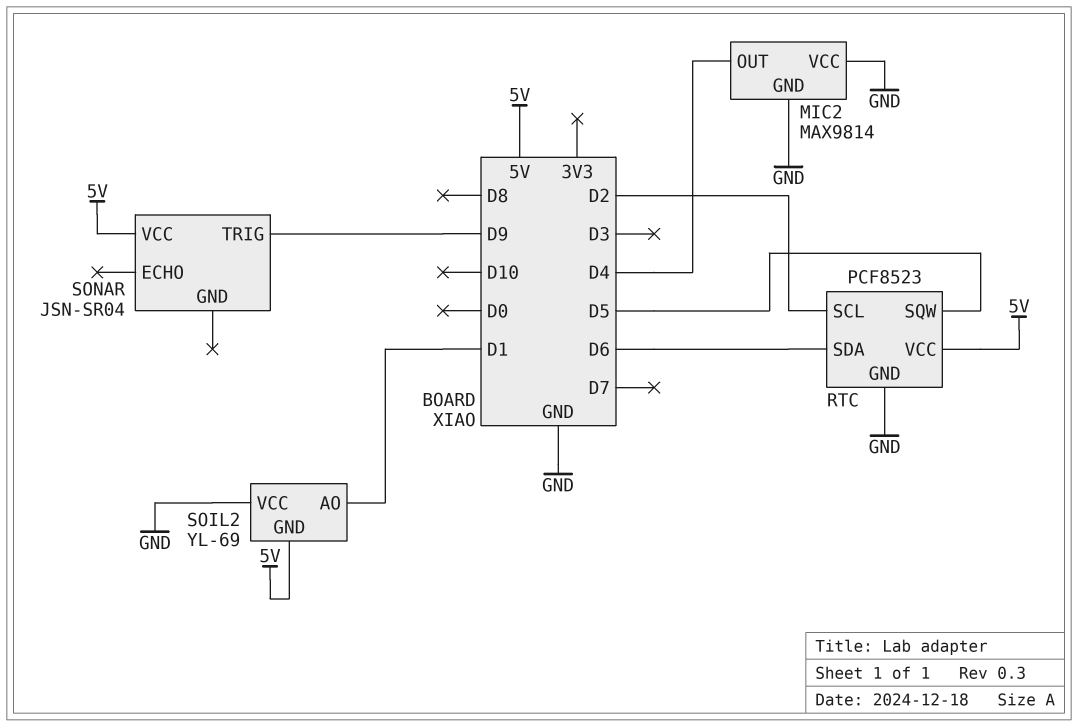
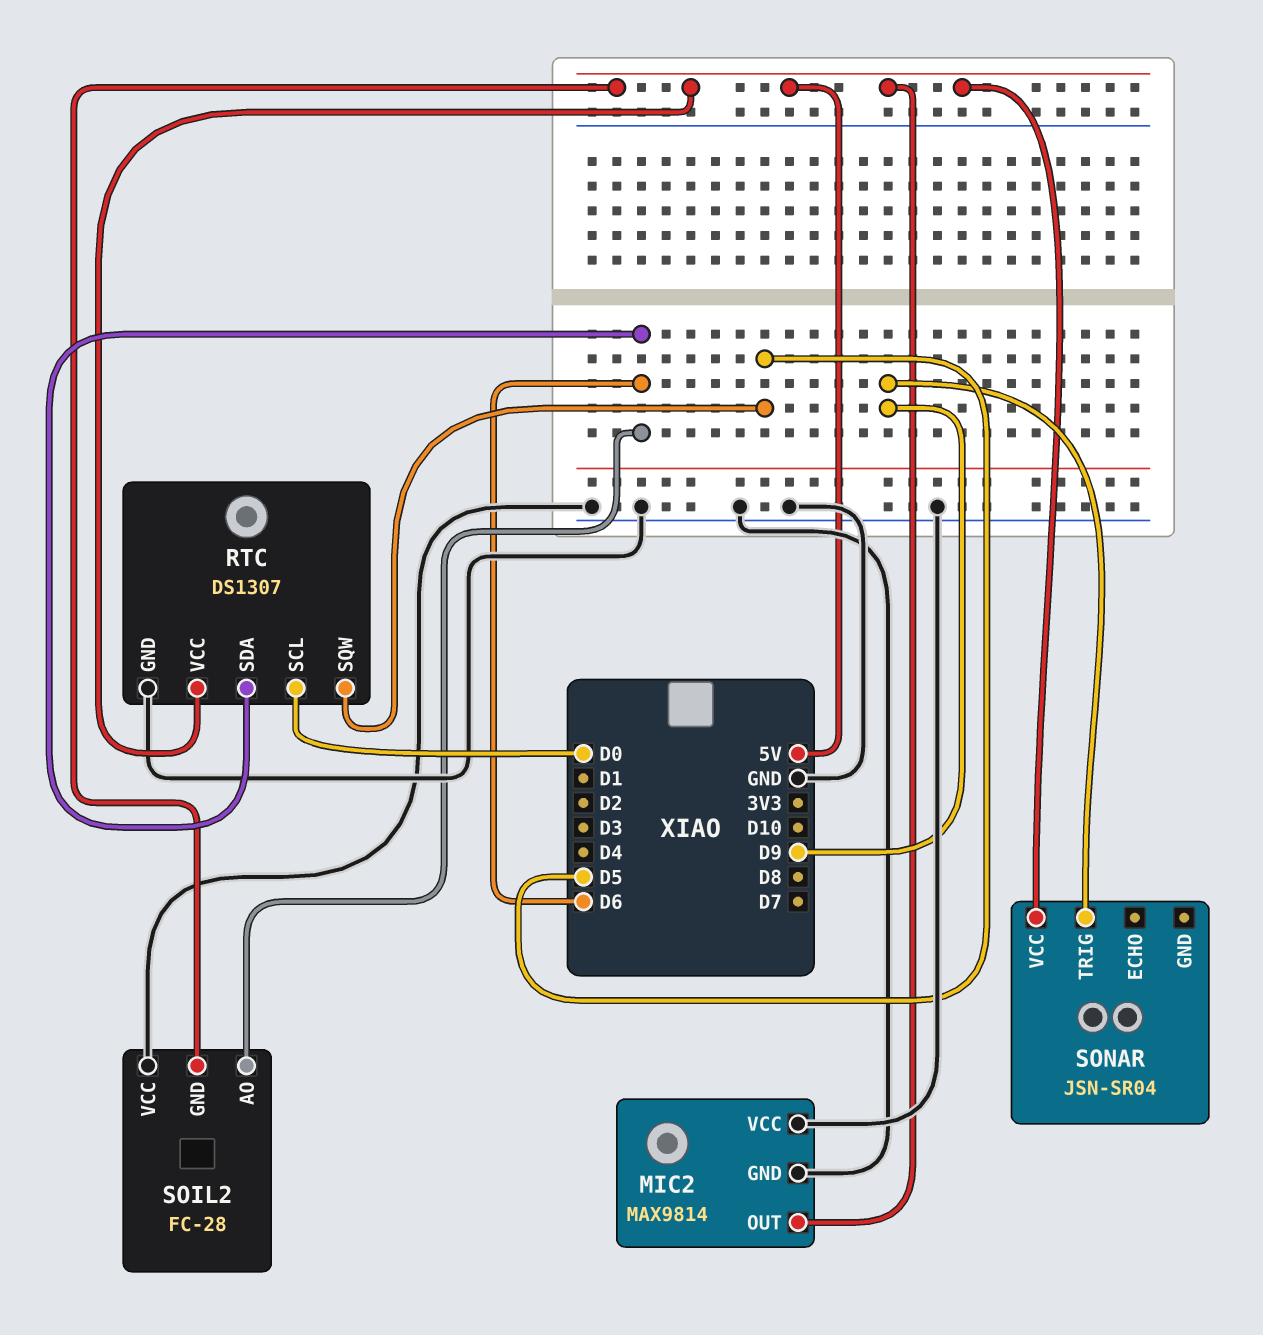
MIC2 pin OUT: D4 -> 5V
RTC: PCF8523 -> DS1307
RTC pin SCL: D2 -> D0
SOIL2: YL-69 -> FC-28
SOIL2 pin AO: D1 -> D6

